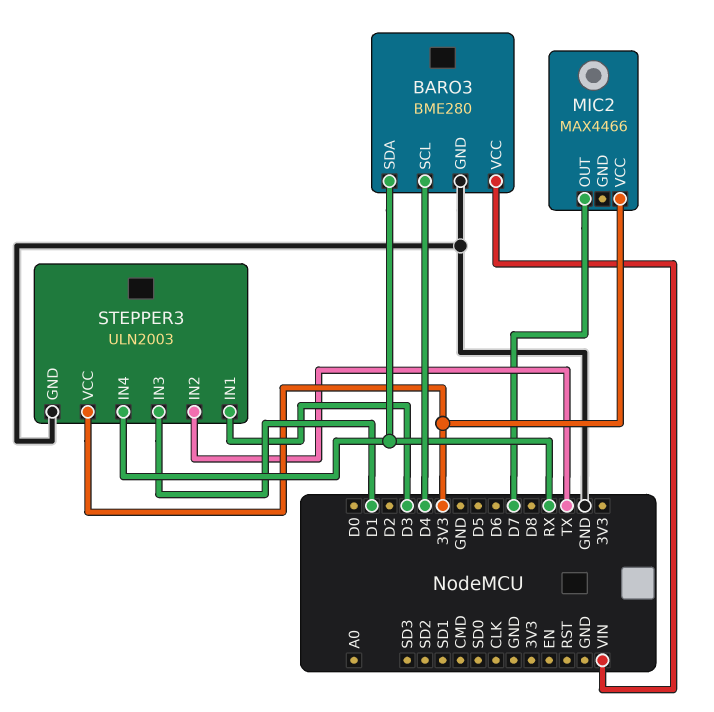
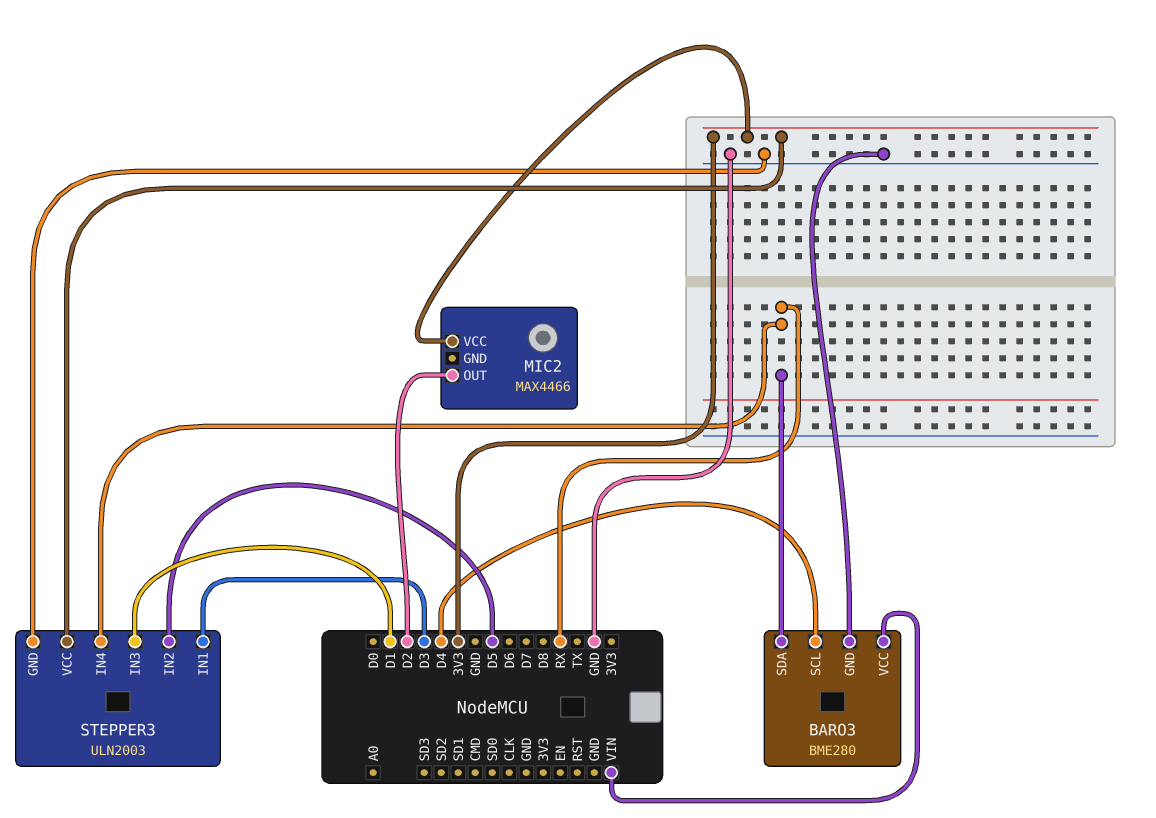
MIC2 pin OUT: D7 -> D2
STEPPER3 pin IN2: TX -> D5

